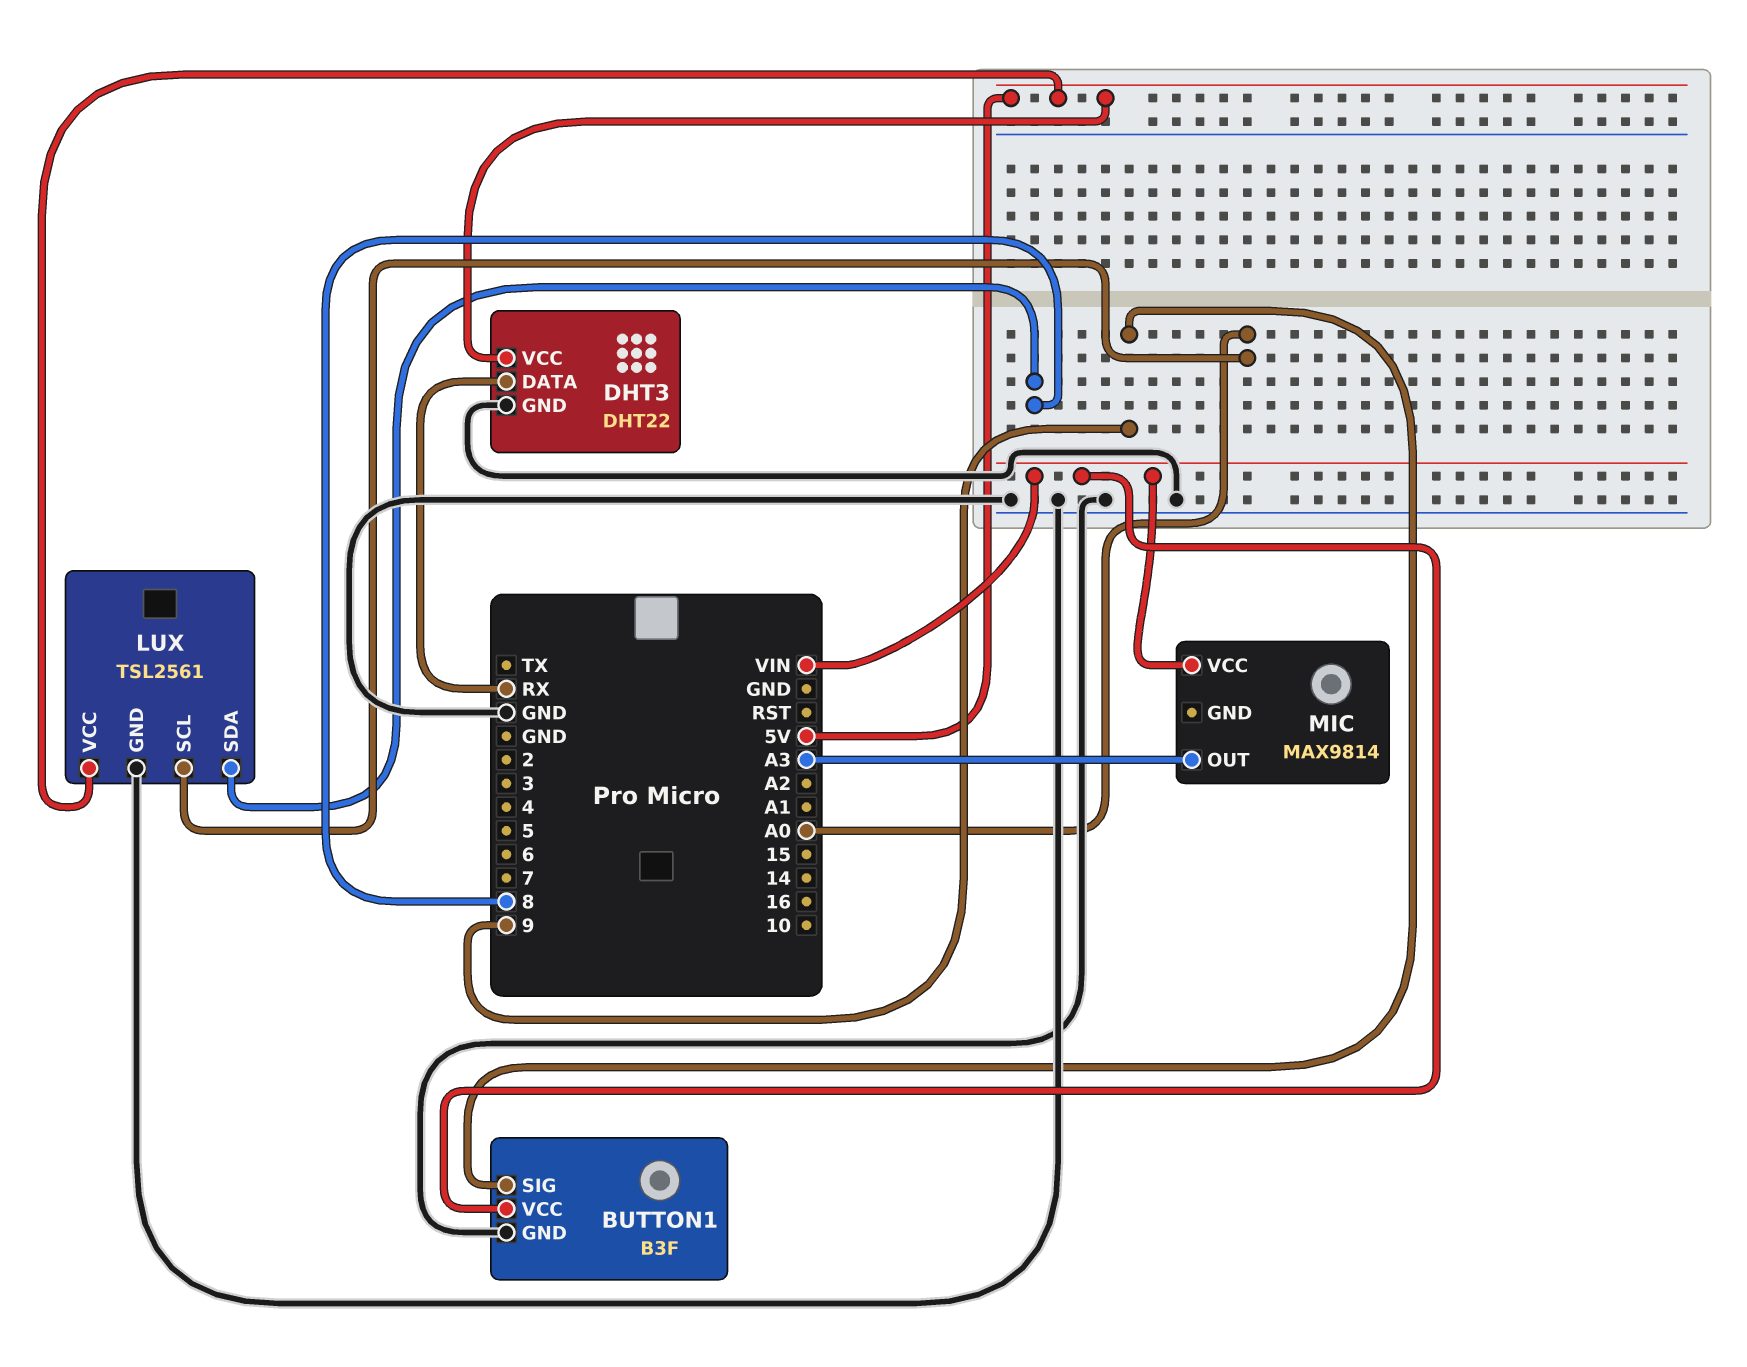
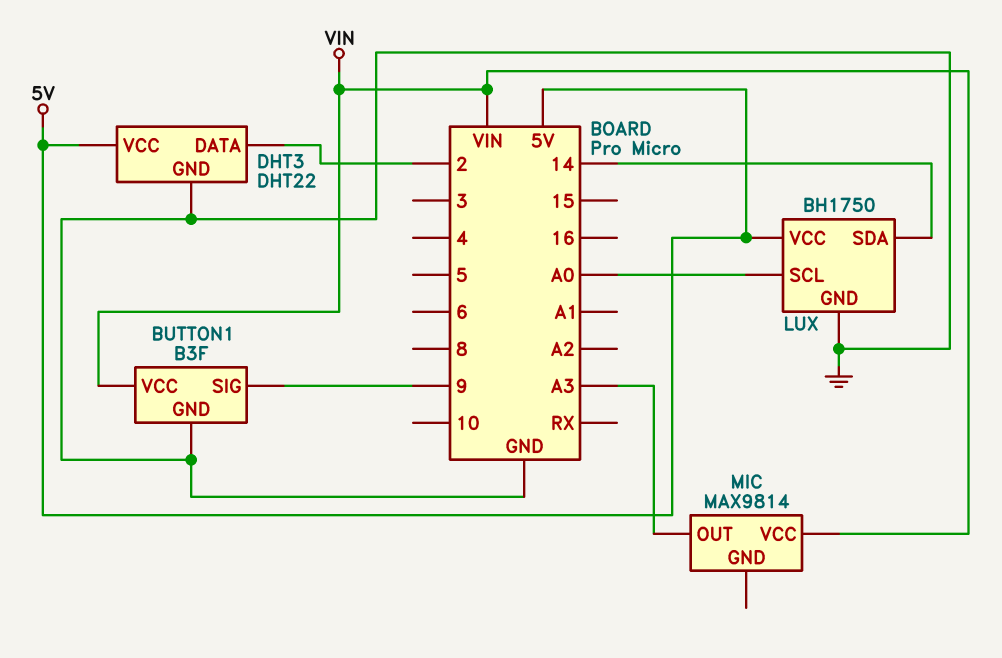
DHT3 pin DATA: RX -> 2
LUX: TSL2561 -> BH1750
LUX pin SDA: 8 -> 14

